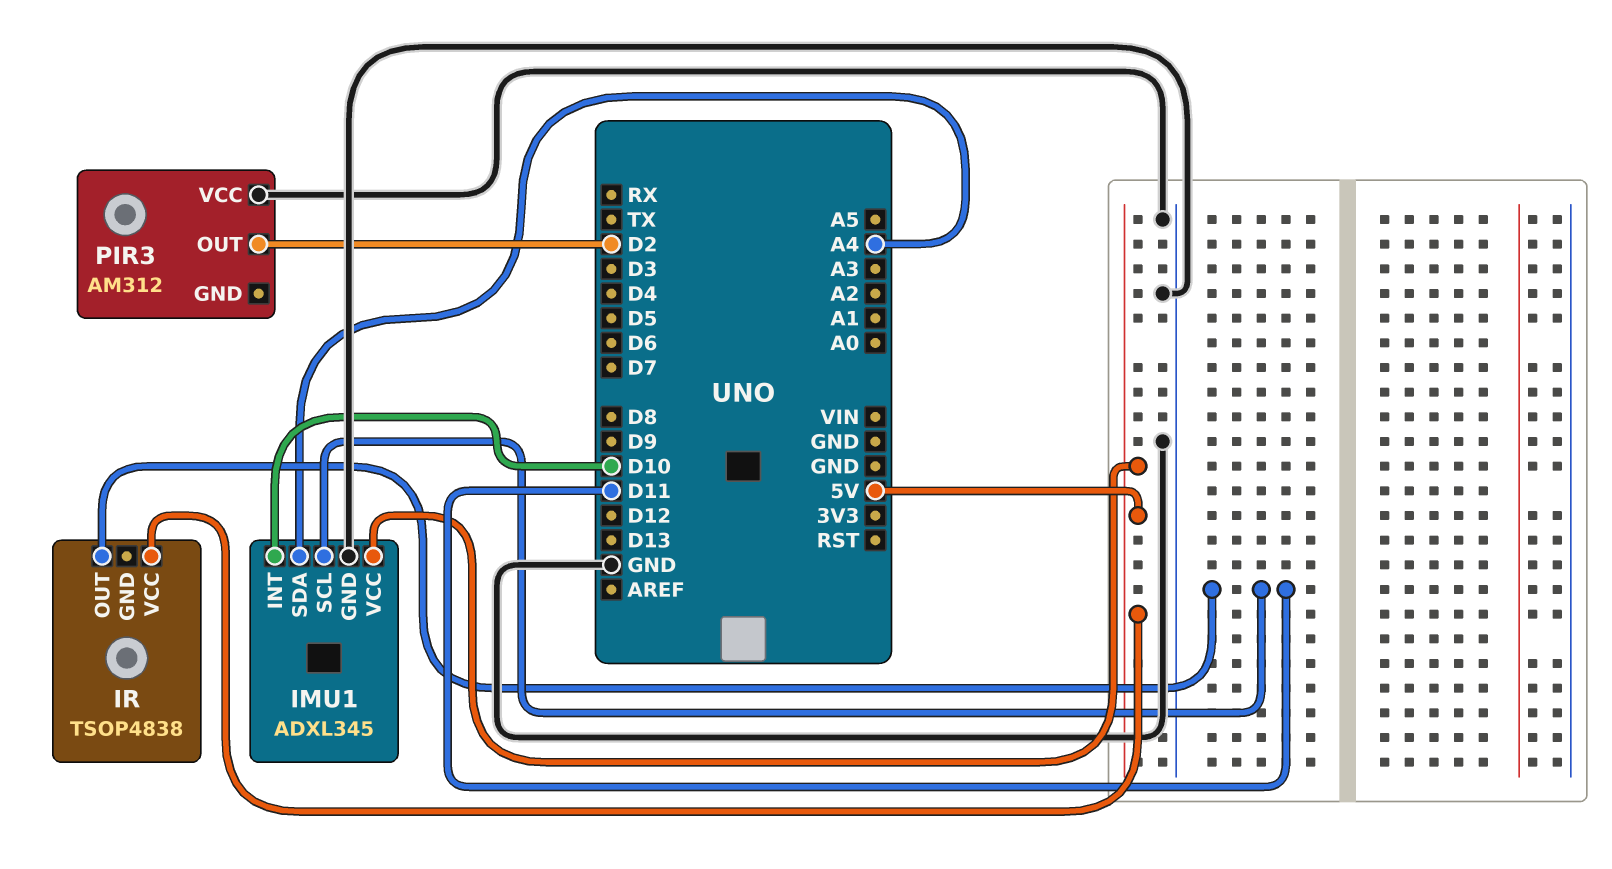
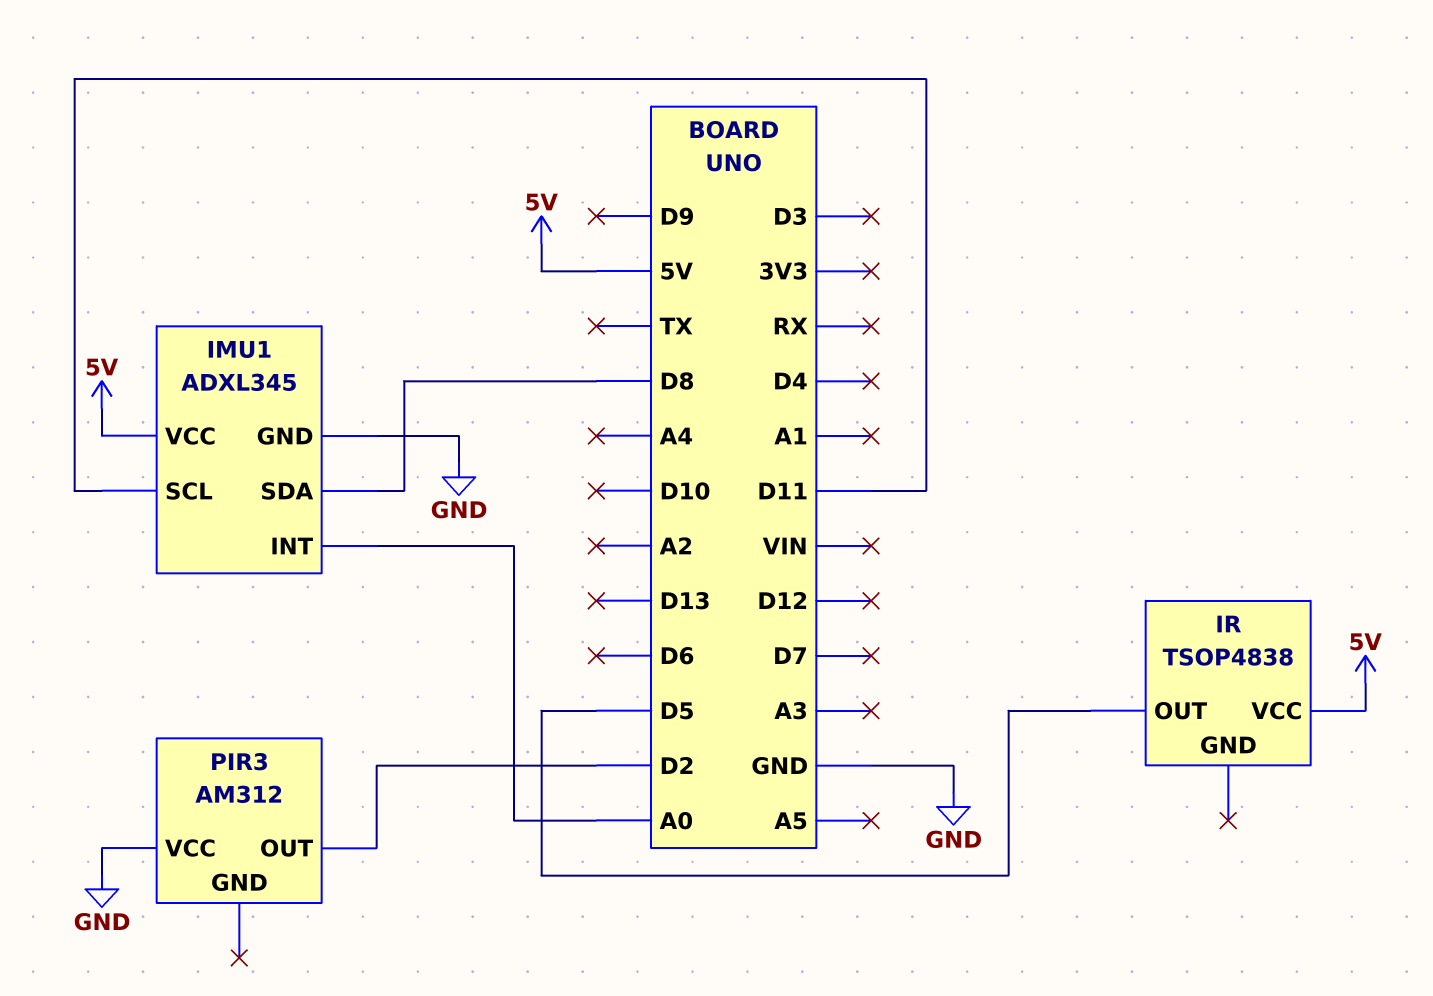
IMU1 pin INT: D10 -> A0
IMU1 pin SDA: A4 -> D8
IR pin OUT: D11 -> D5

